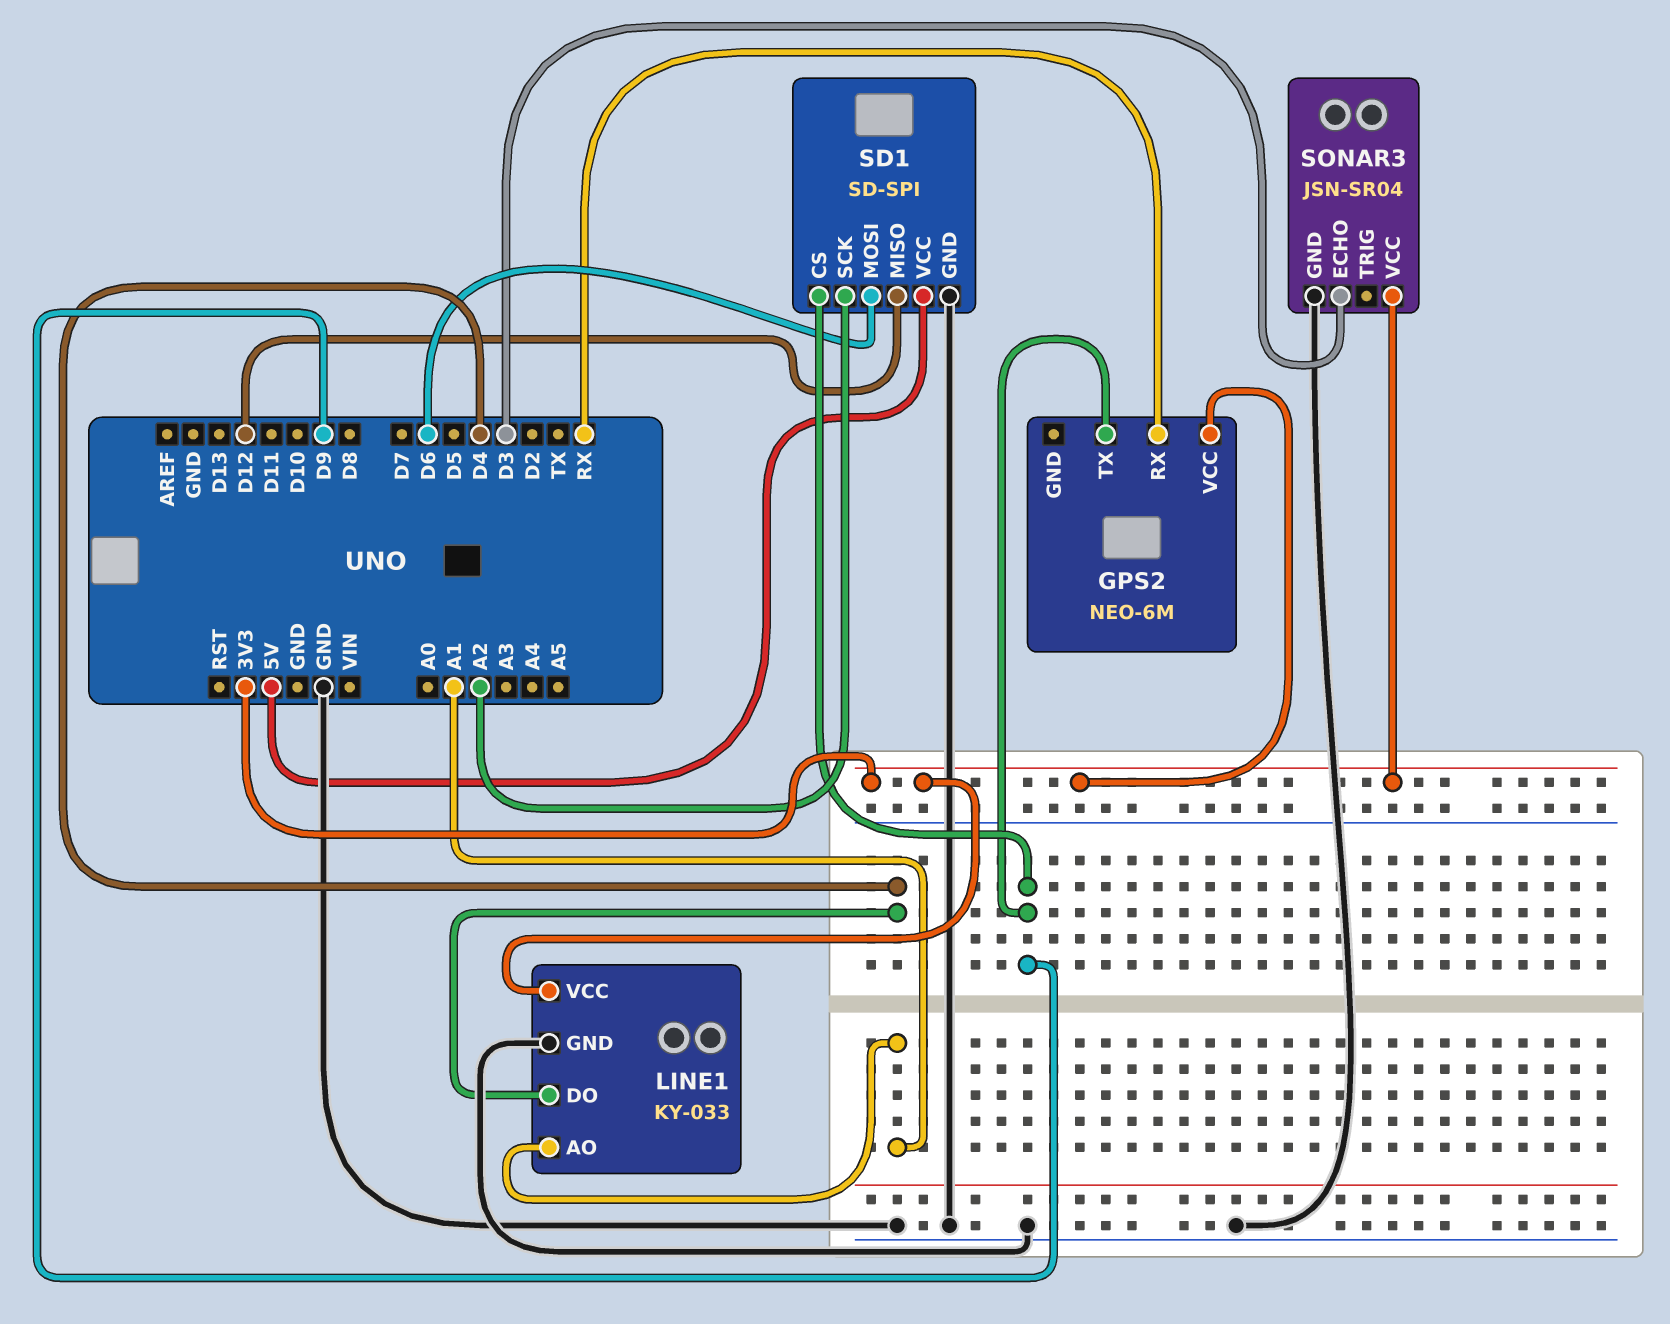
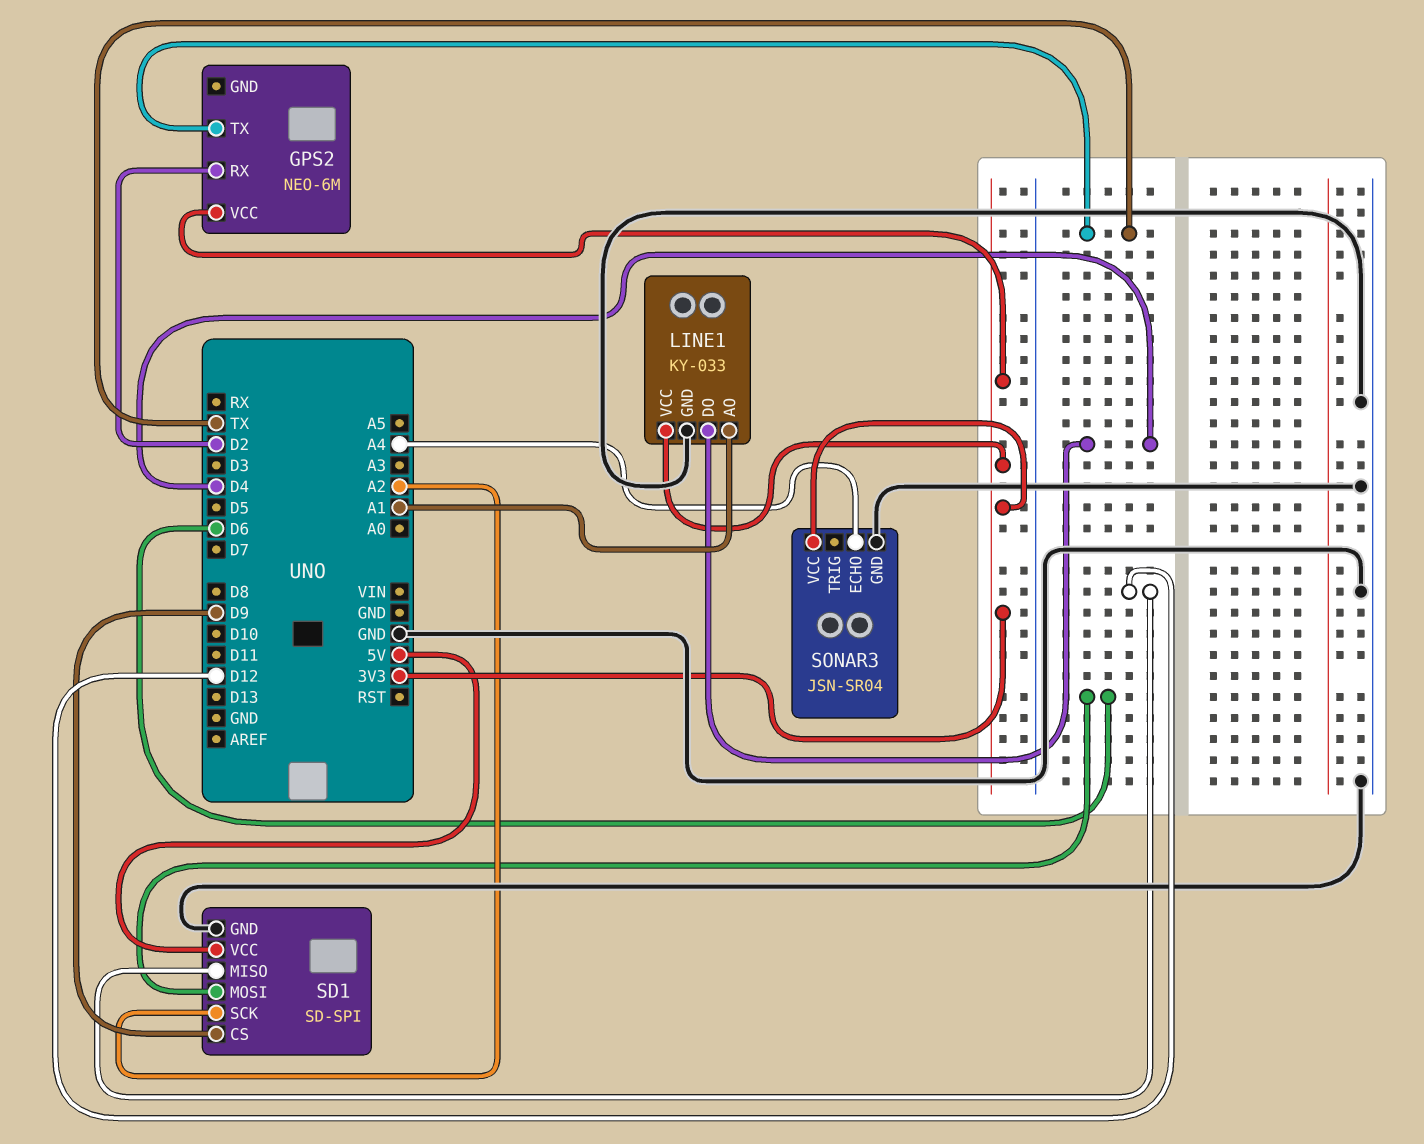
GPS2 pin RX: RX -> D2
GPS2 pin TX: D9 -> TX
SONAR3 pin ECHO: D3 -> A4

